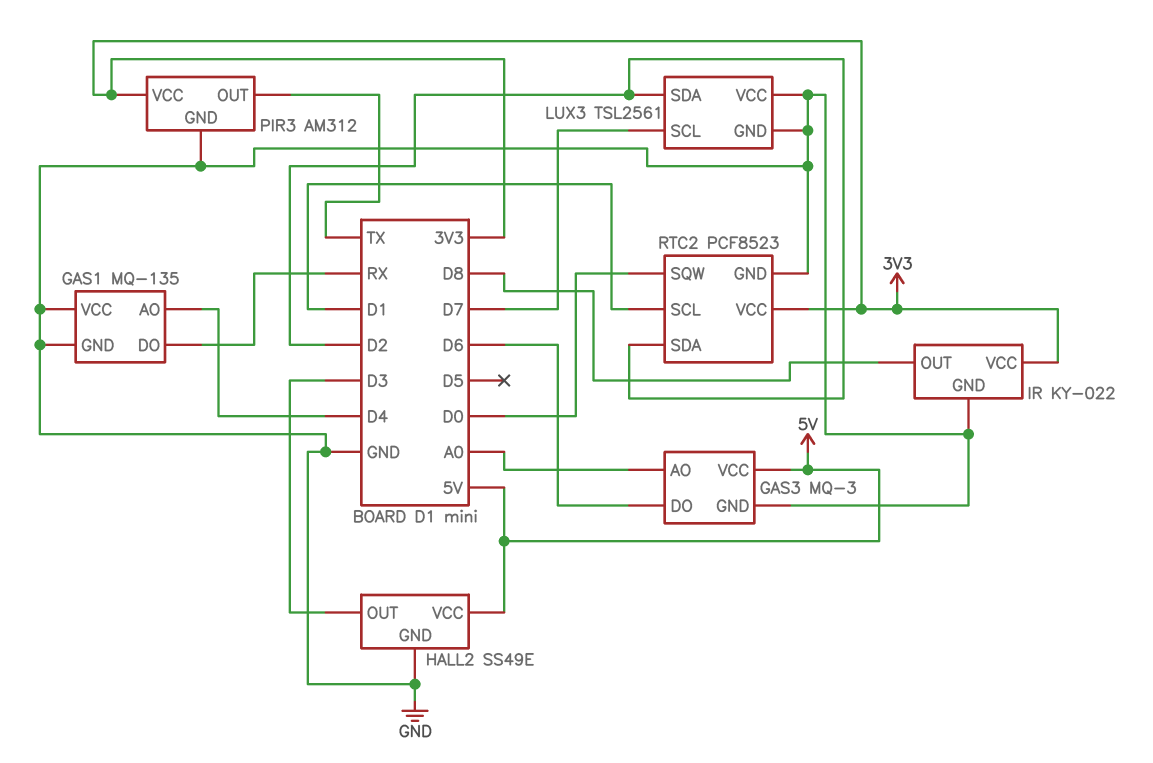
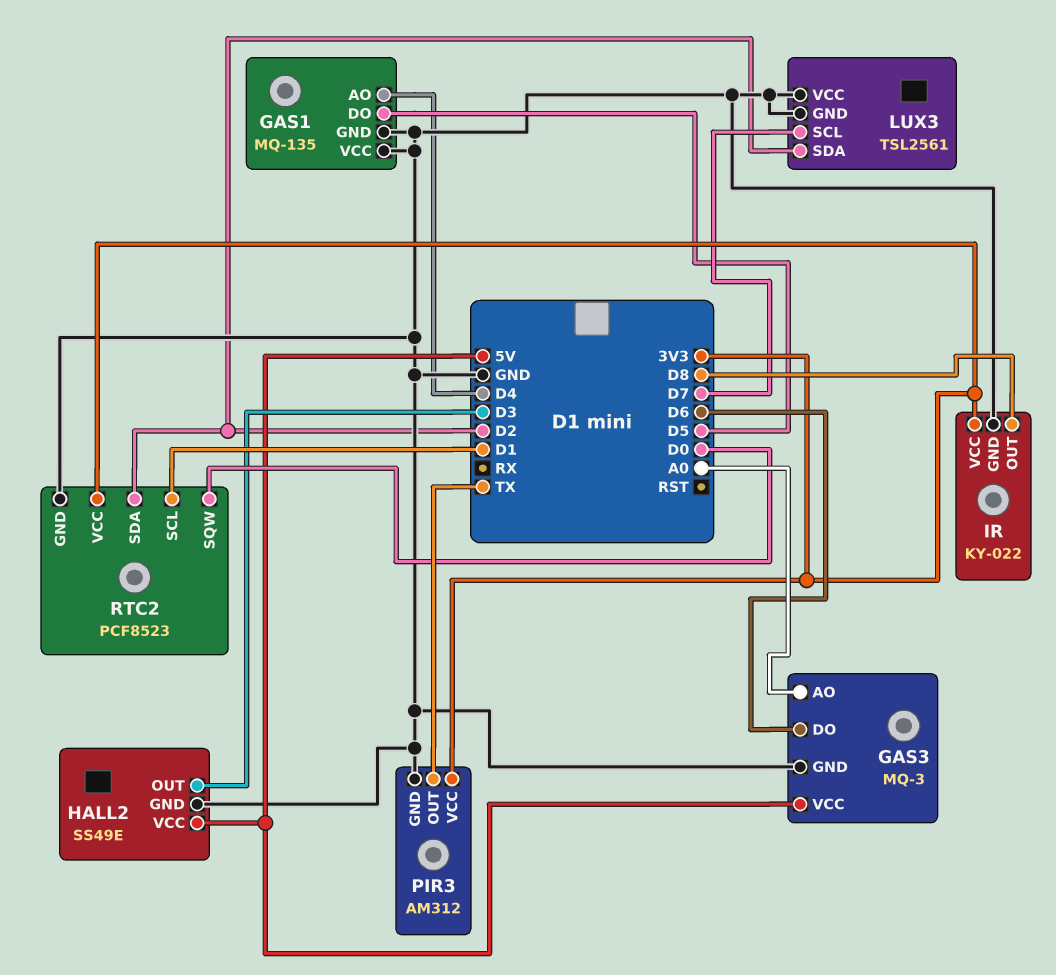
GAS1 pin DO: RX -> D5

